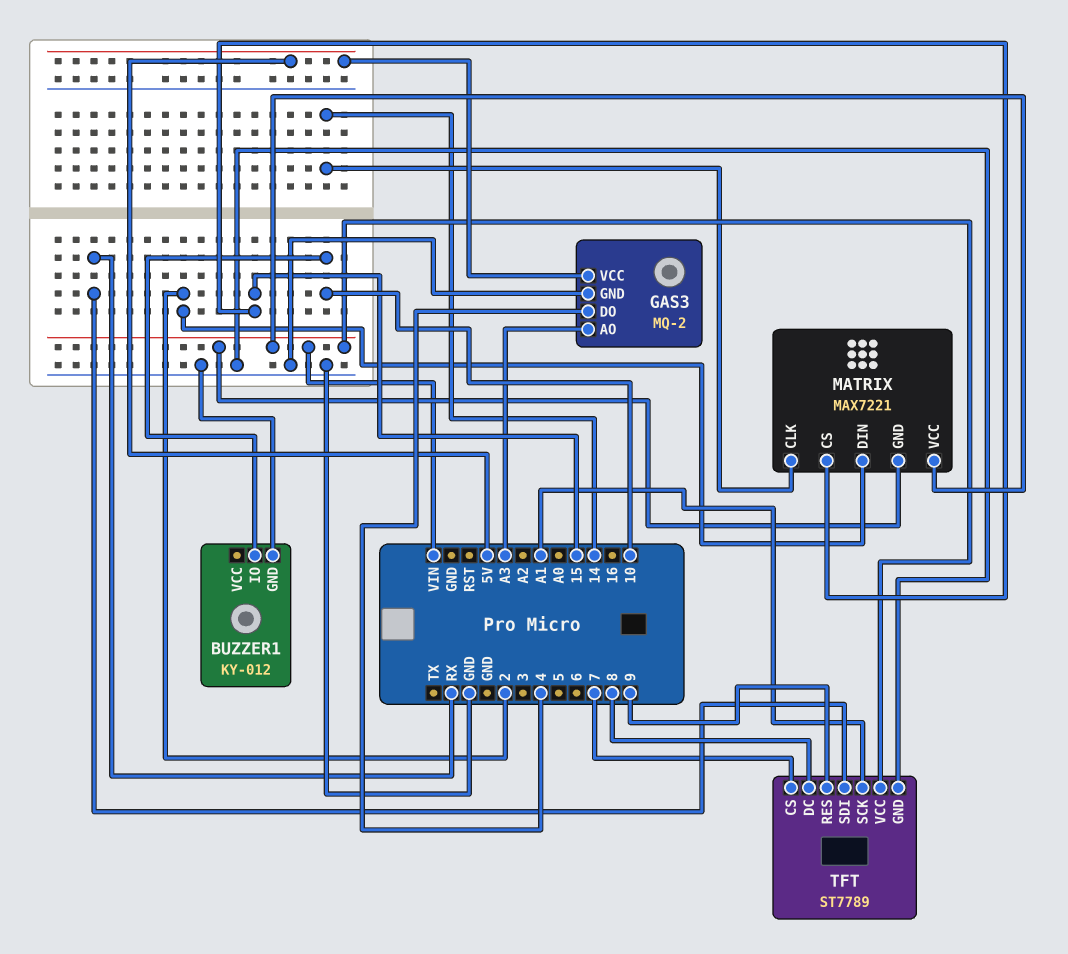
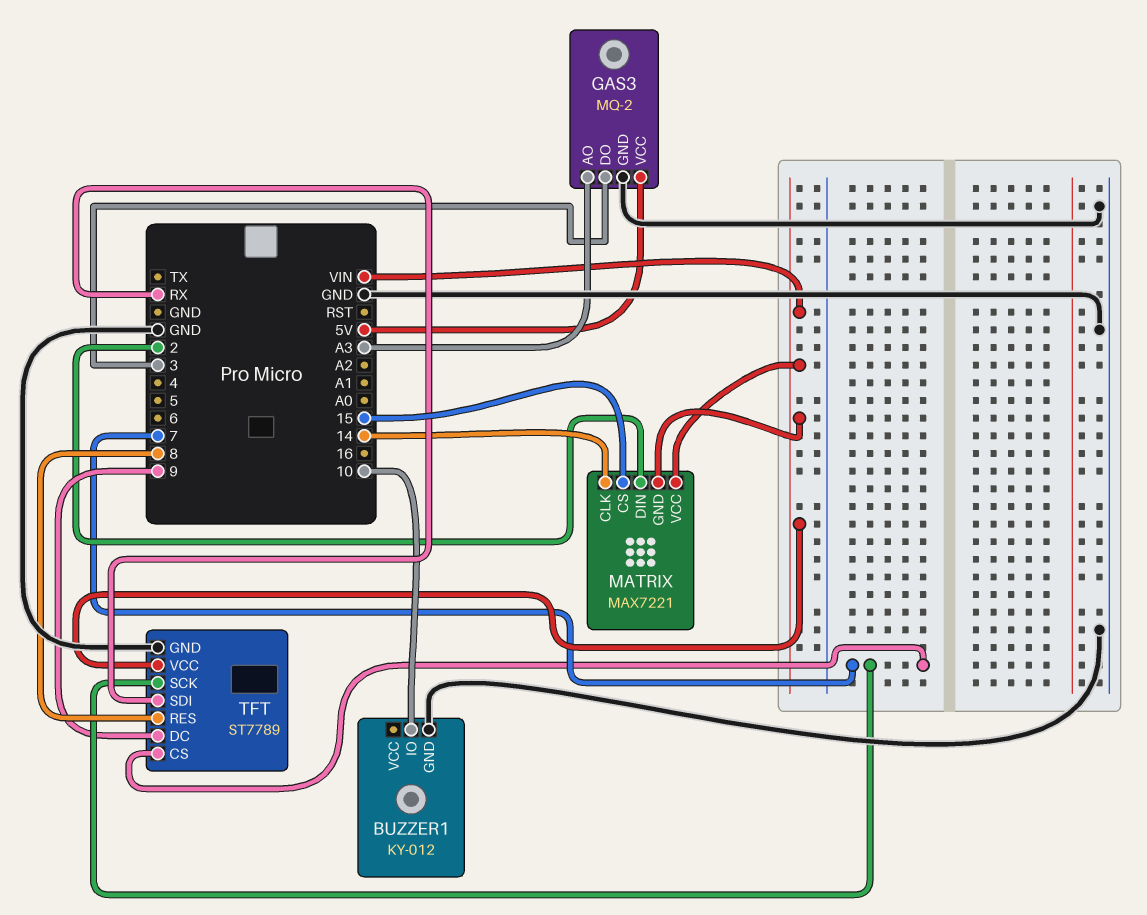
GAS3 pin DO: 4 -> 3
TFT pin DC: 8 -> 9
TFT pin RES: 9 -> 8
TFT pin SCK: A1 -> 7

